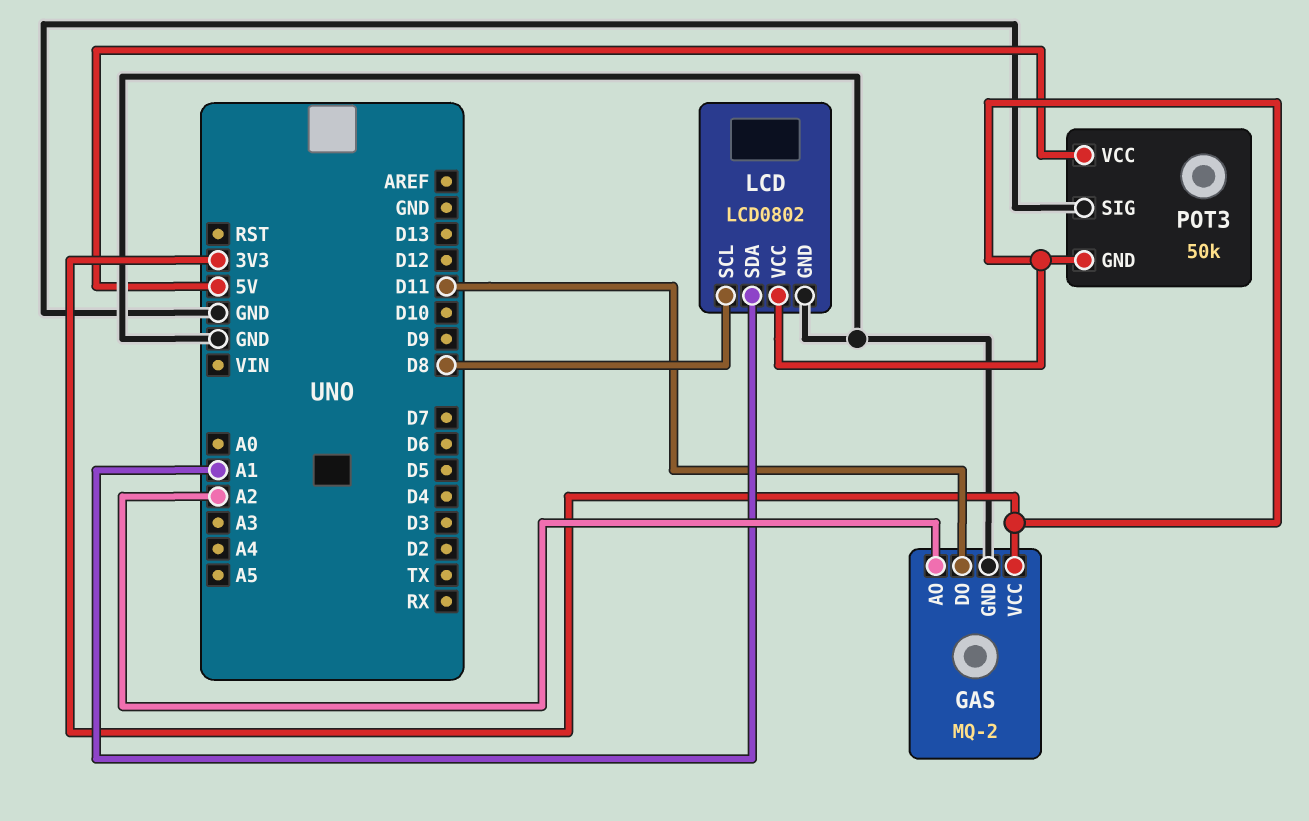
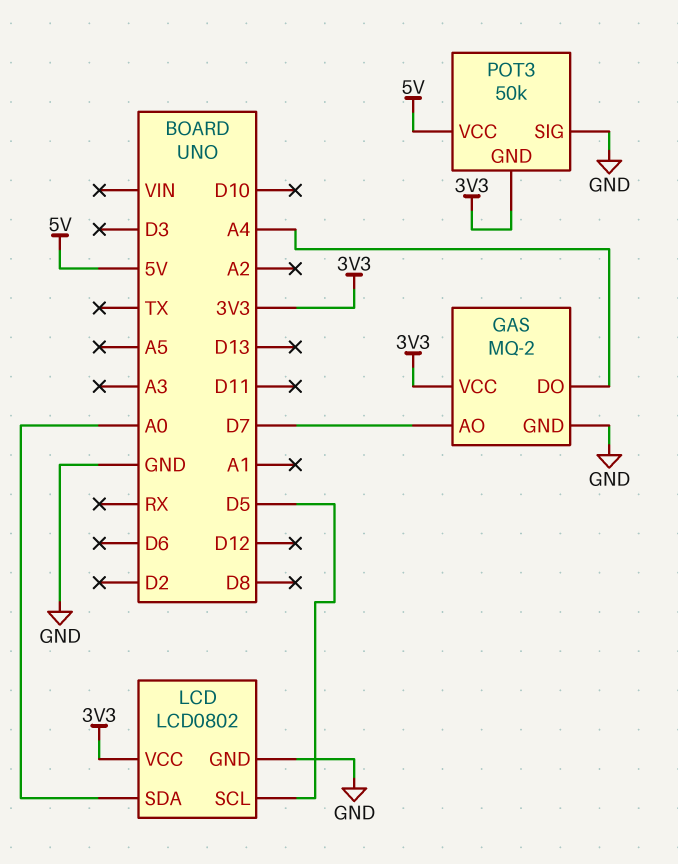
GAS pin AO: A2 -> D7
GAS pin DO: D11 -> A4
LCD pin SCL: D8 -> D5
LCD pin SDA: A1 -> A0

